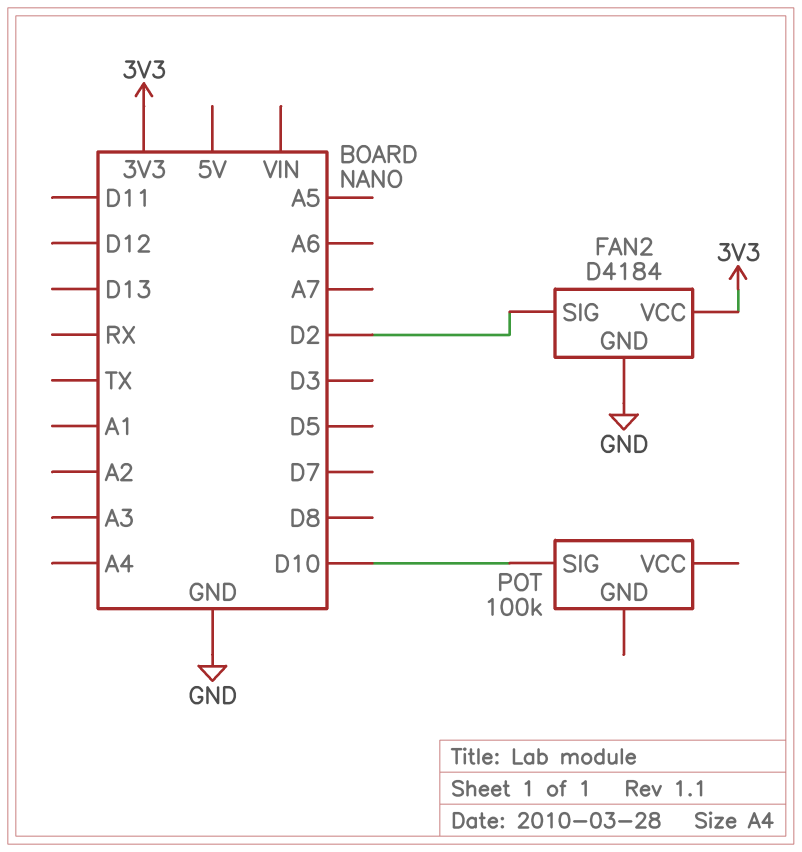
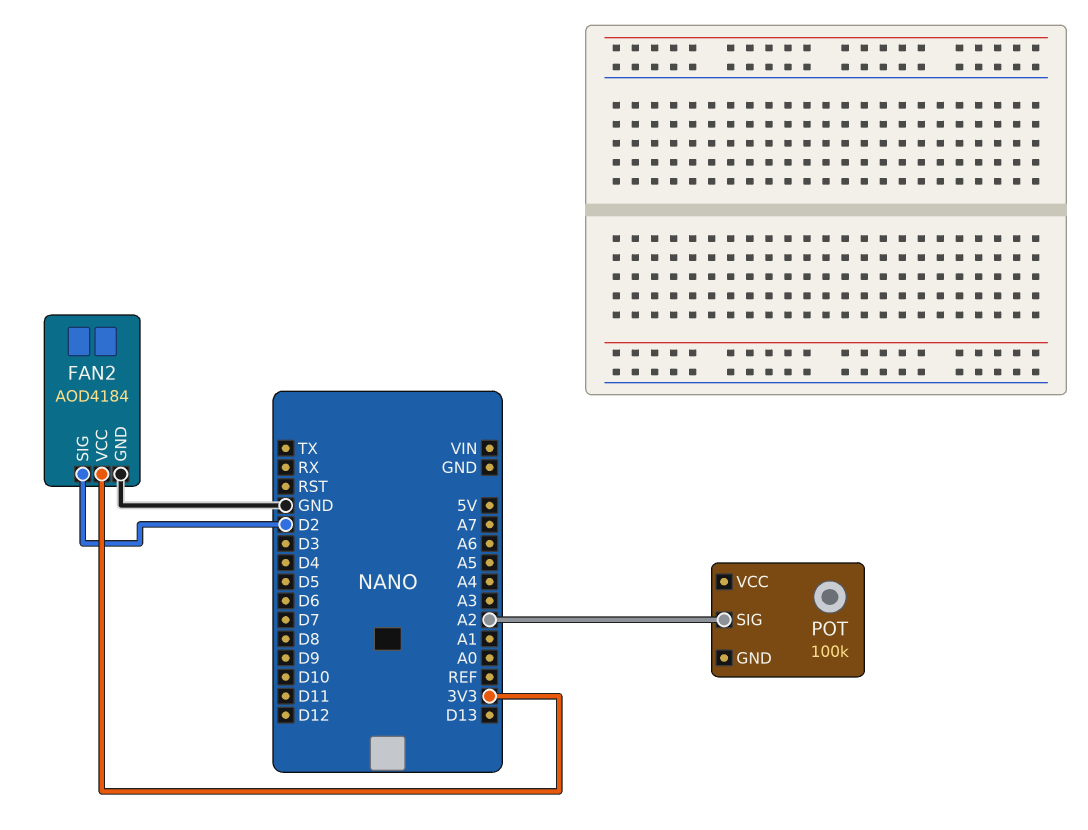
FAN2: D4184 -> AOD4184
POT pin SIG: D10 -> A2

